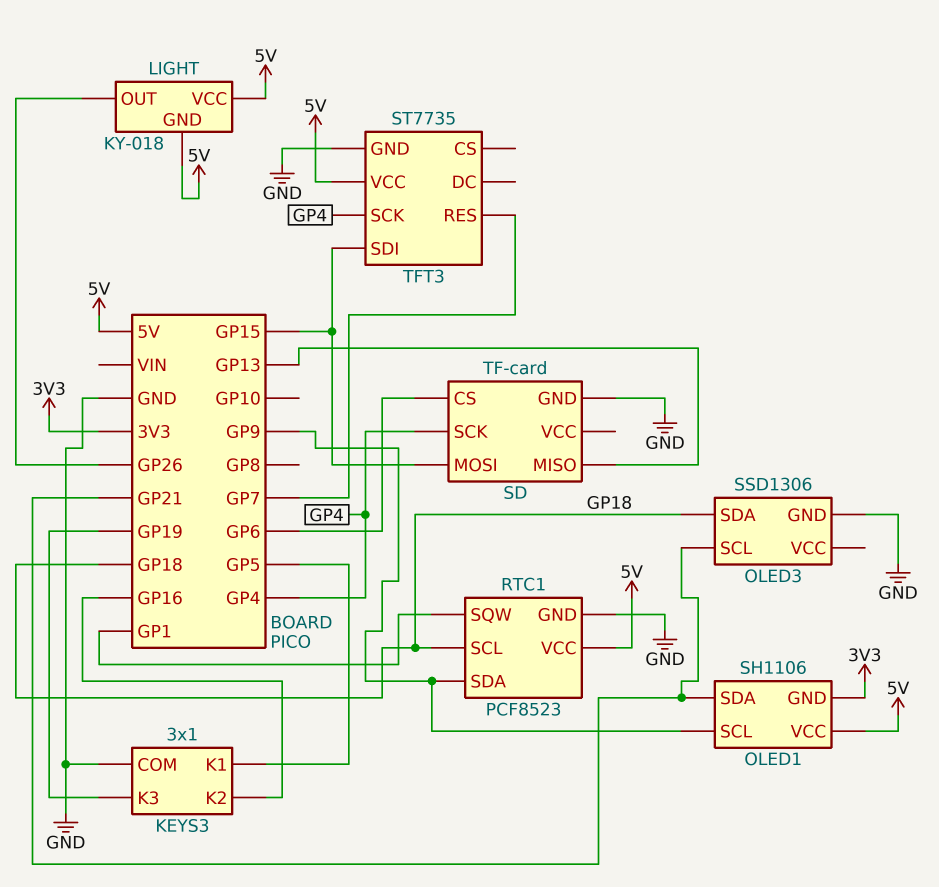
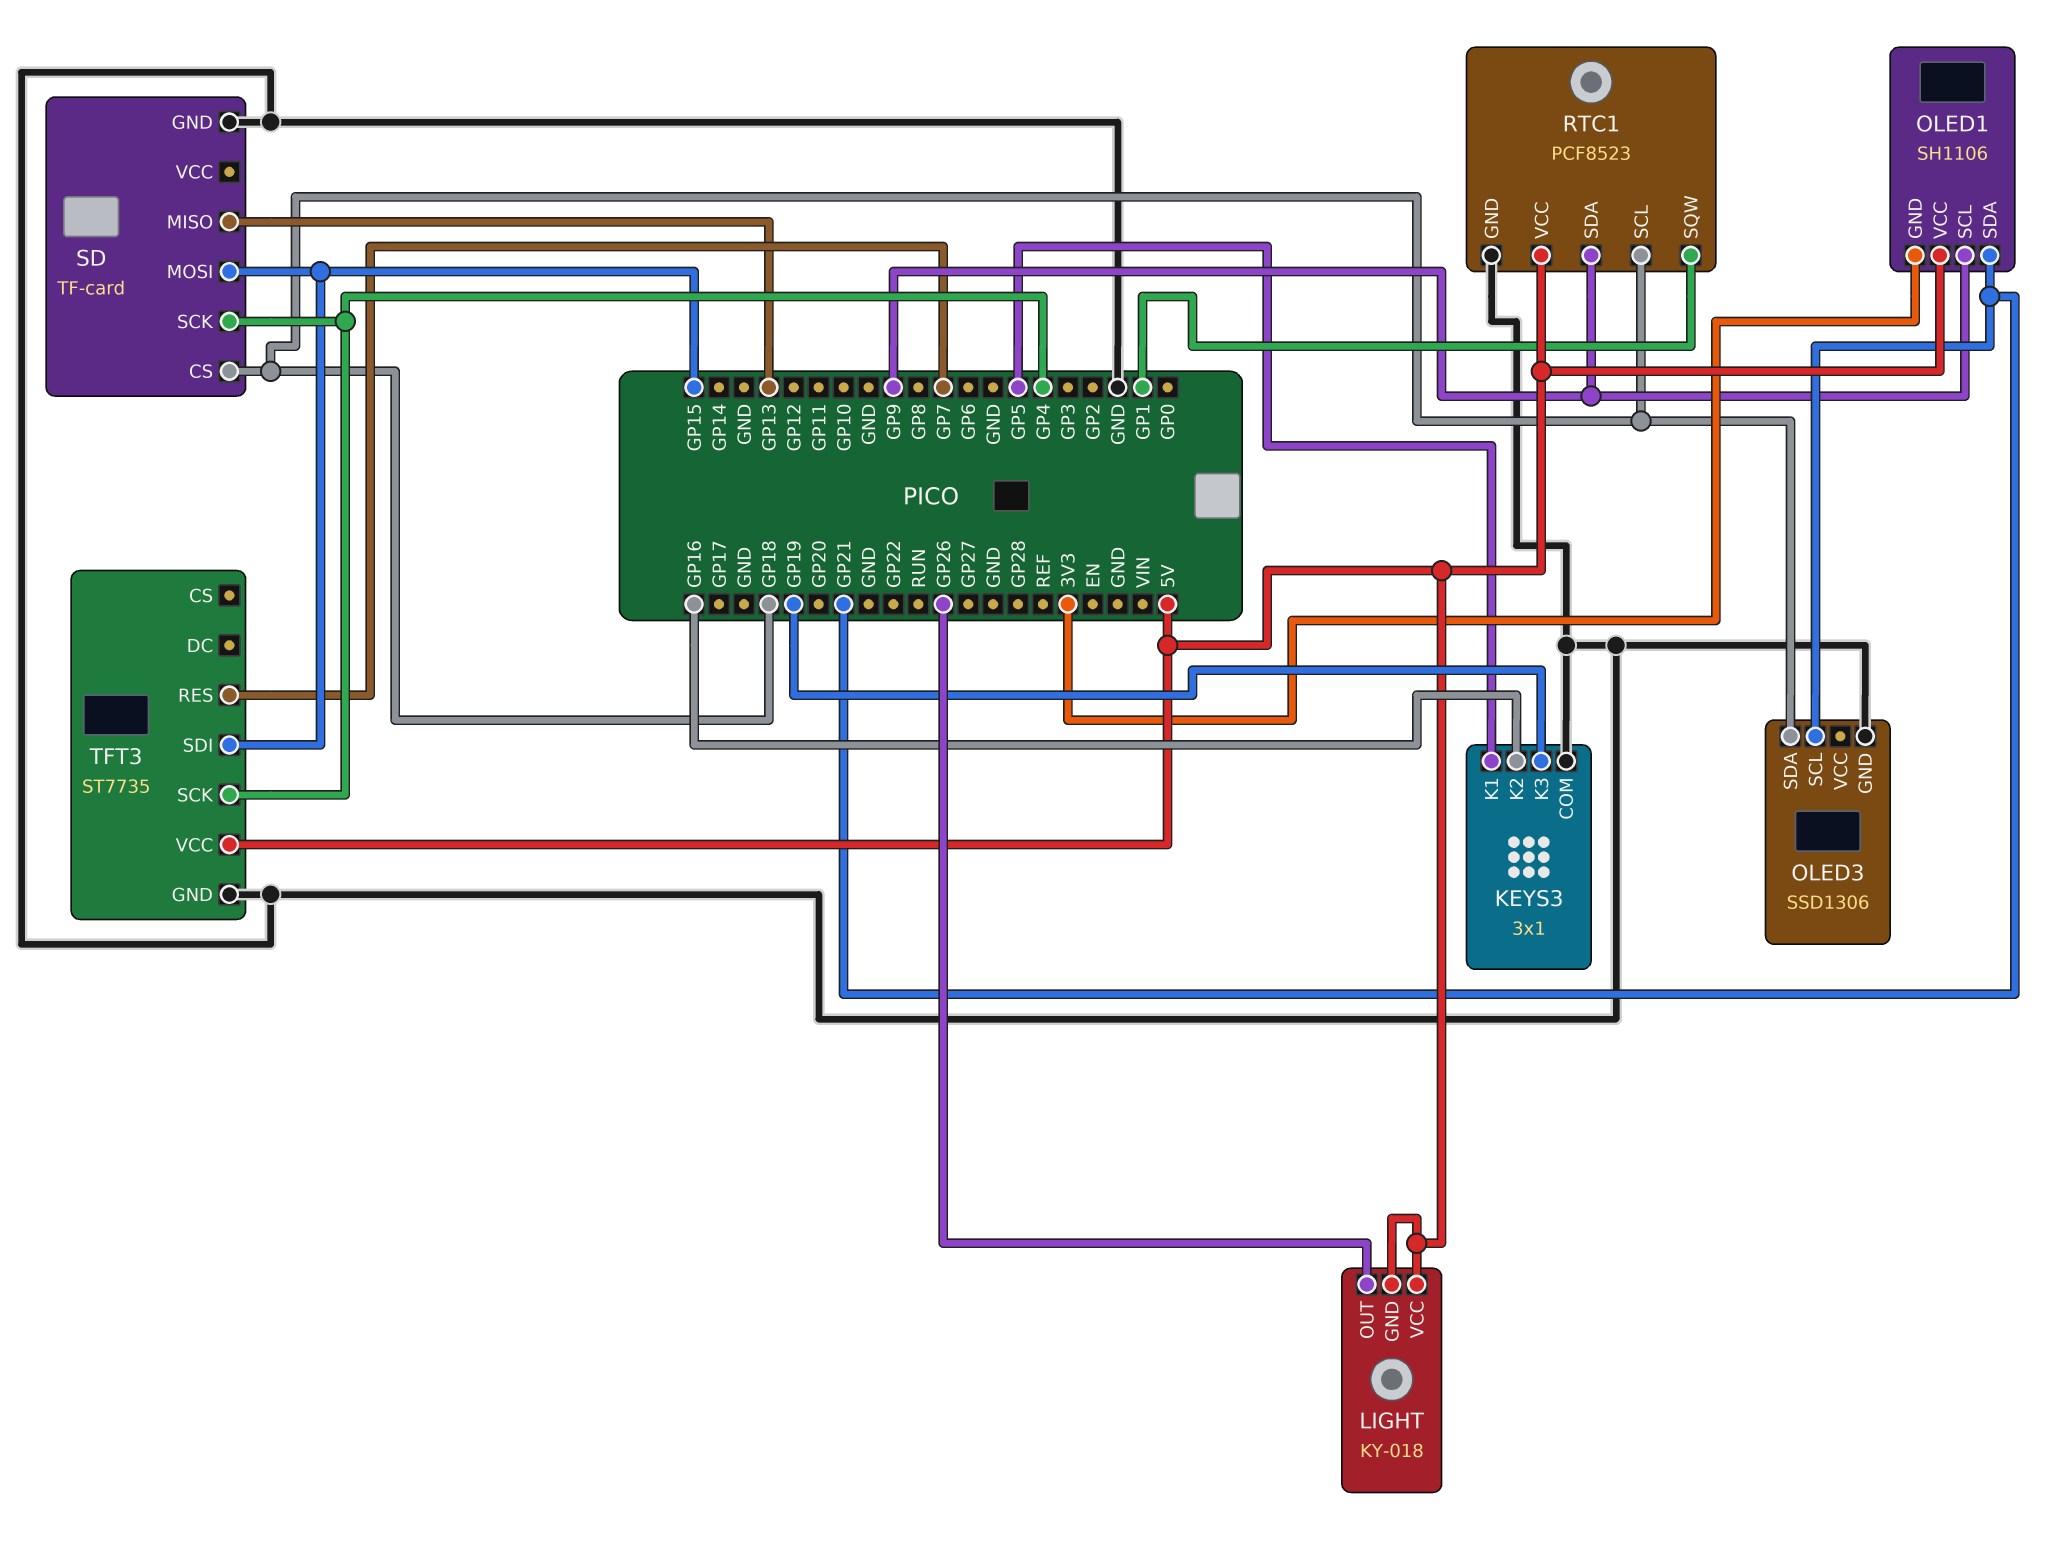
SD pin CS: GP6 -> GP18

